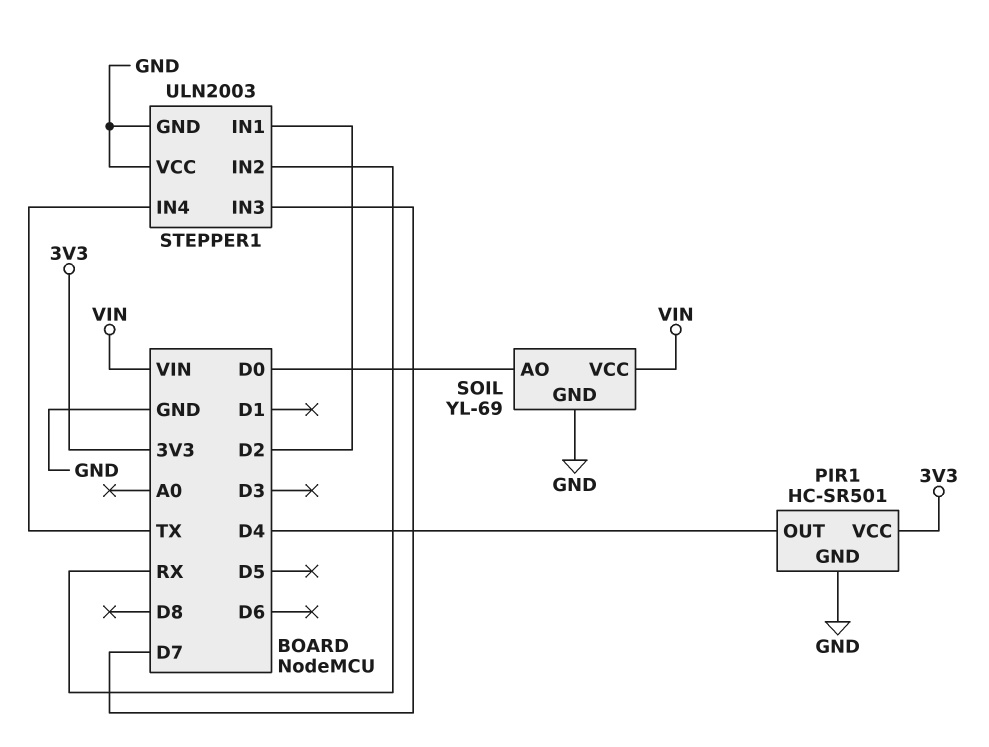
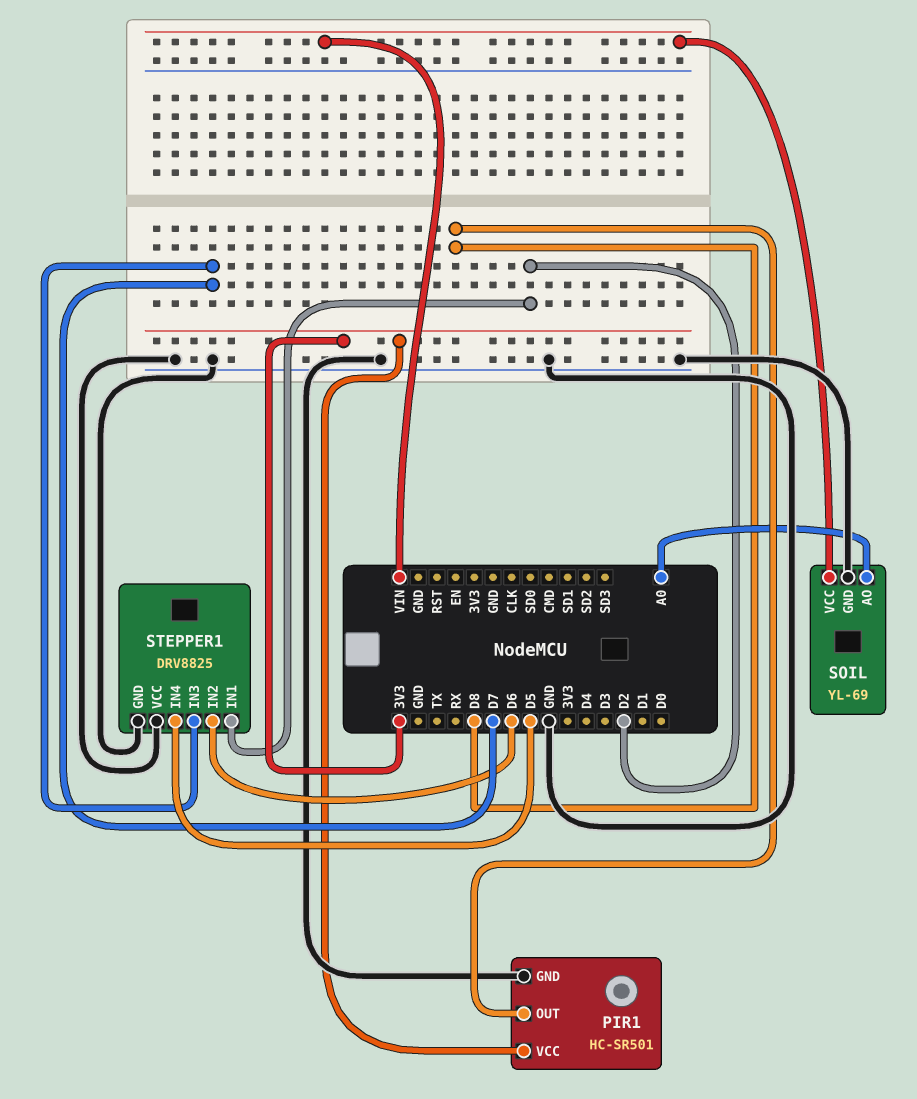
PIR1 pin OUT: D4 -> D8
SOIL pin AO: D0 -> A0
STEPPER1: ULN2003 -> DRV8825
STEPPER1 pin IN2: RX -> D6
STEPPER1 pin IN4: TX -> D5

